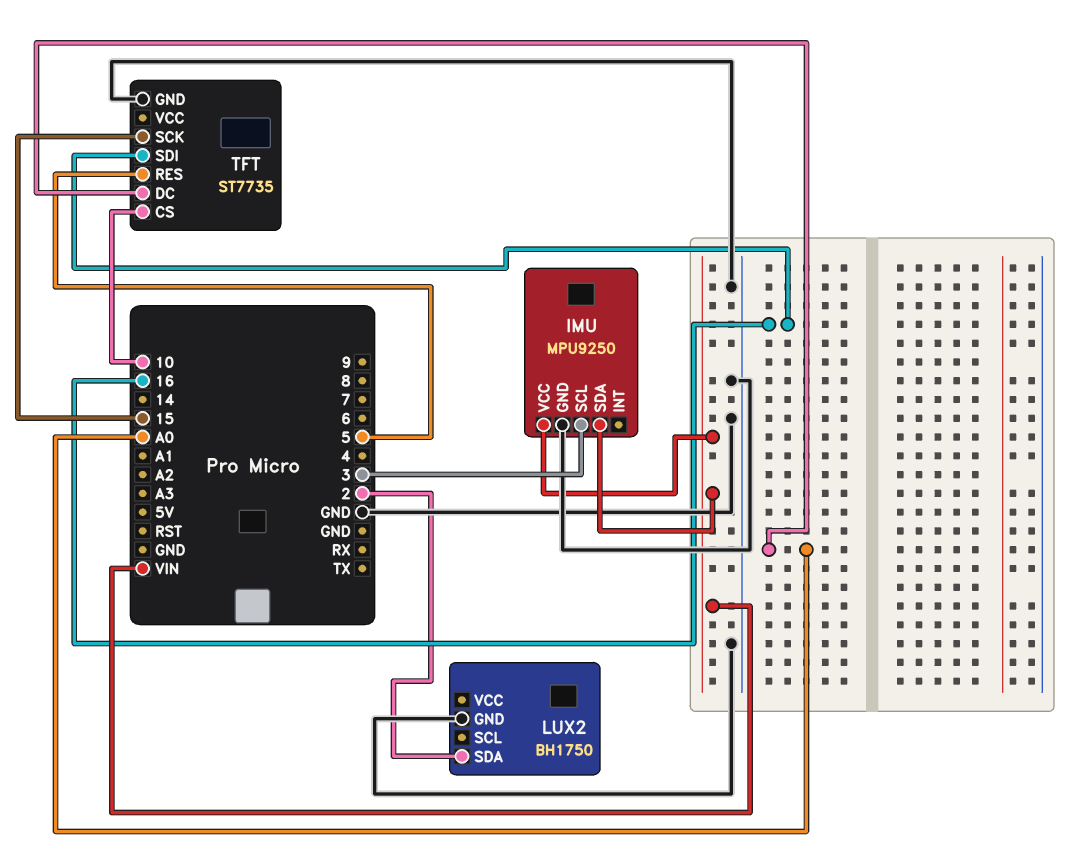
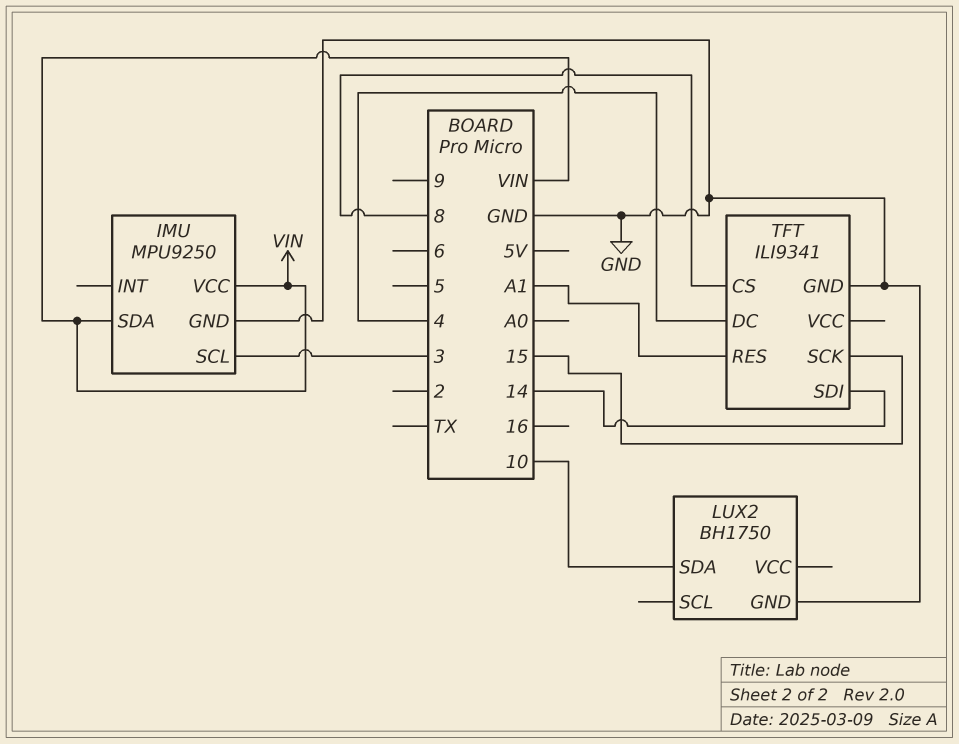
LUX2 pin SDA: 2 -> 10
TFT: ST7735 -> ILI9341
TFT pin CS: 10 -> 8
TFT pin DC: A0 -> 4
TFT pin RES: 5 -> A1
TFT pin SDI: 16 -> 14

